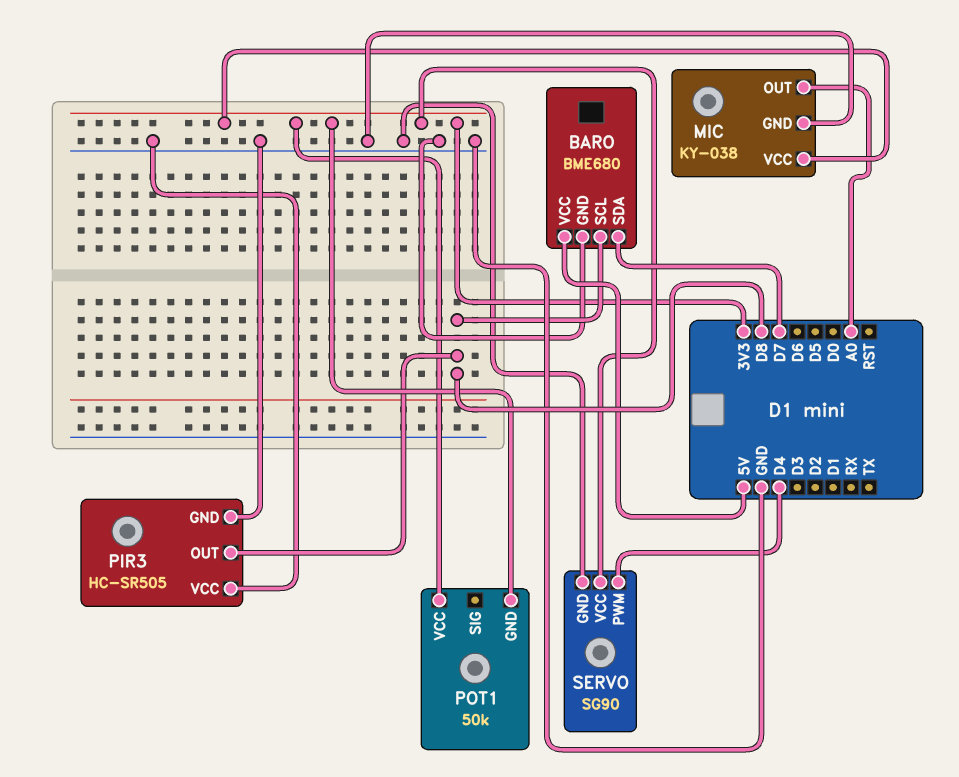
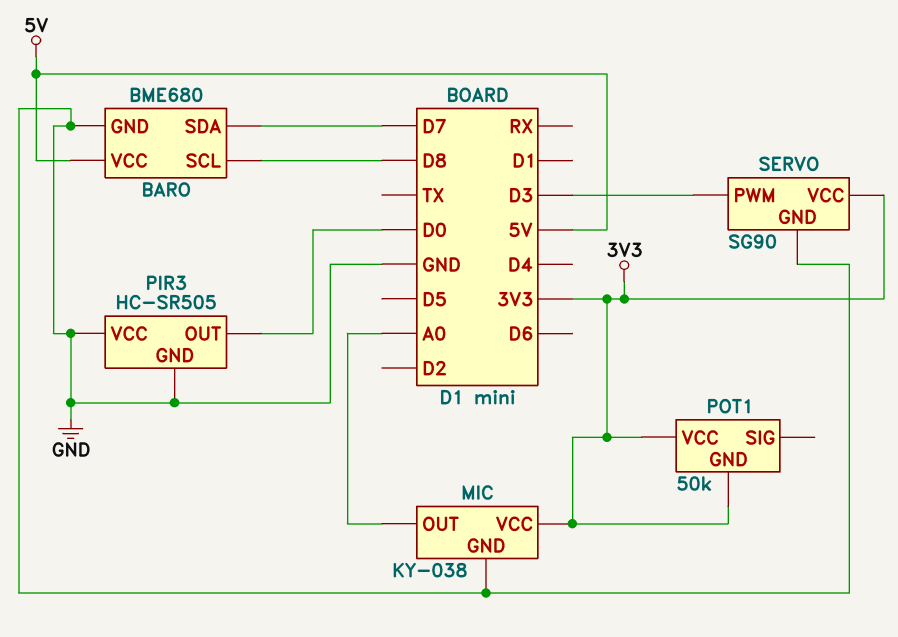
PIR3 pin OUT: D8 -> D0
SERVO pin PWM: D4 -> D3

